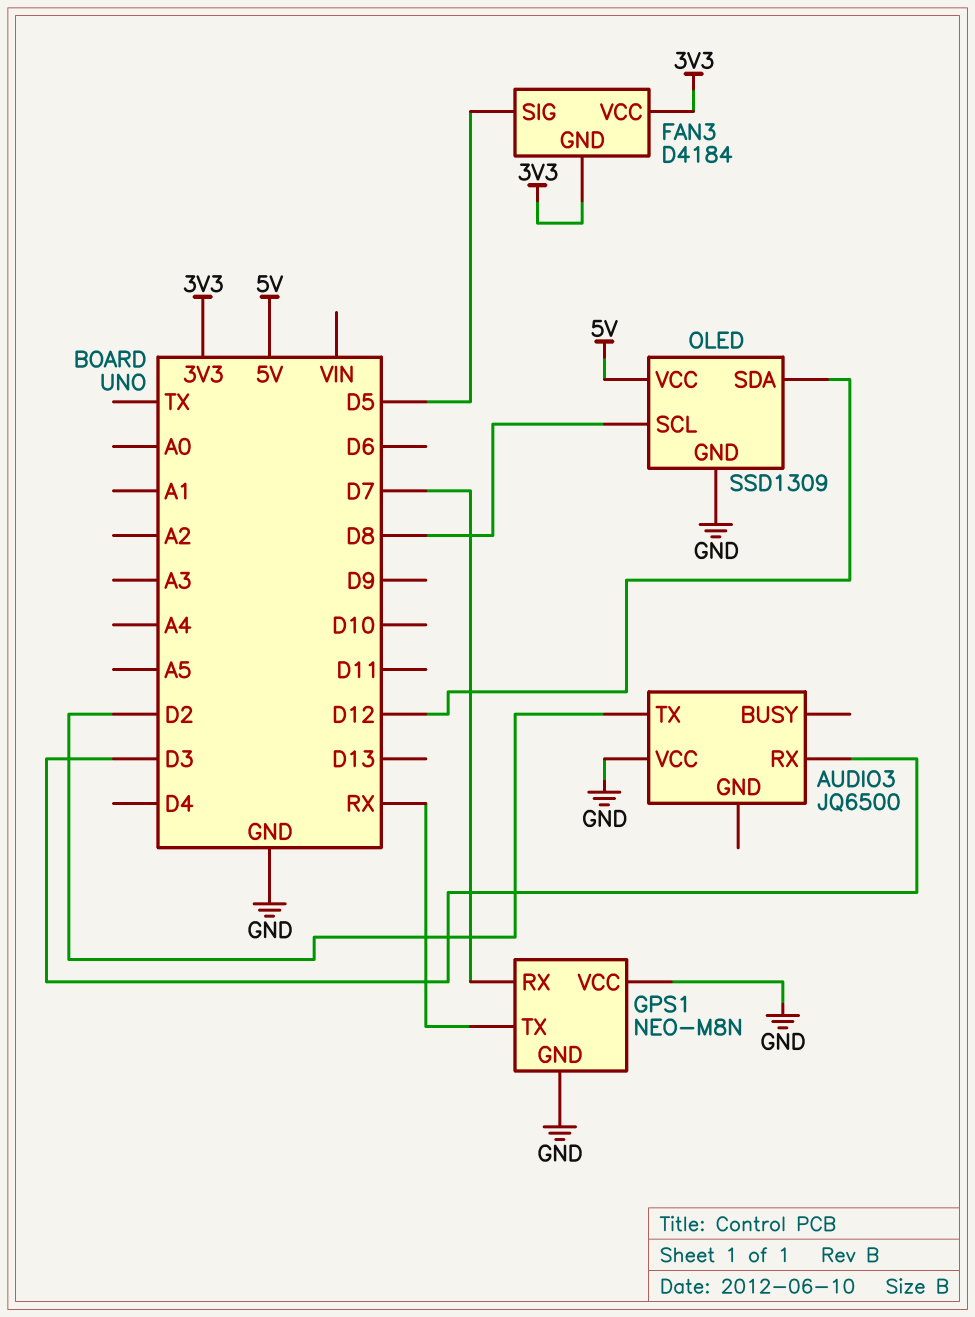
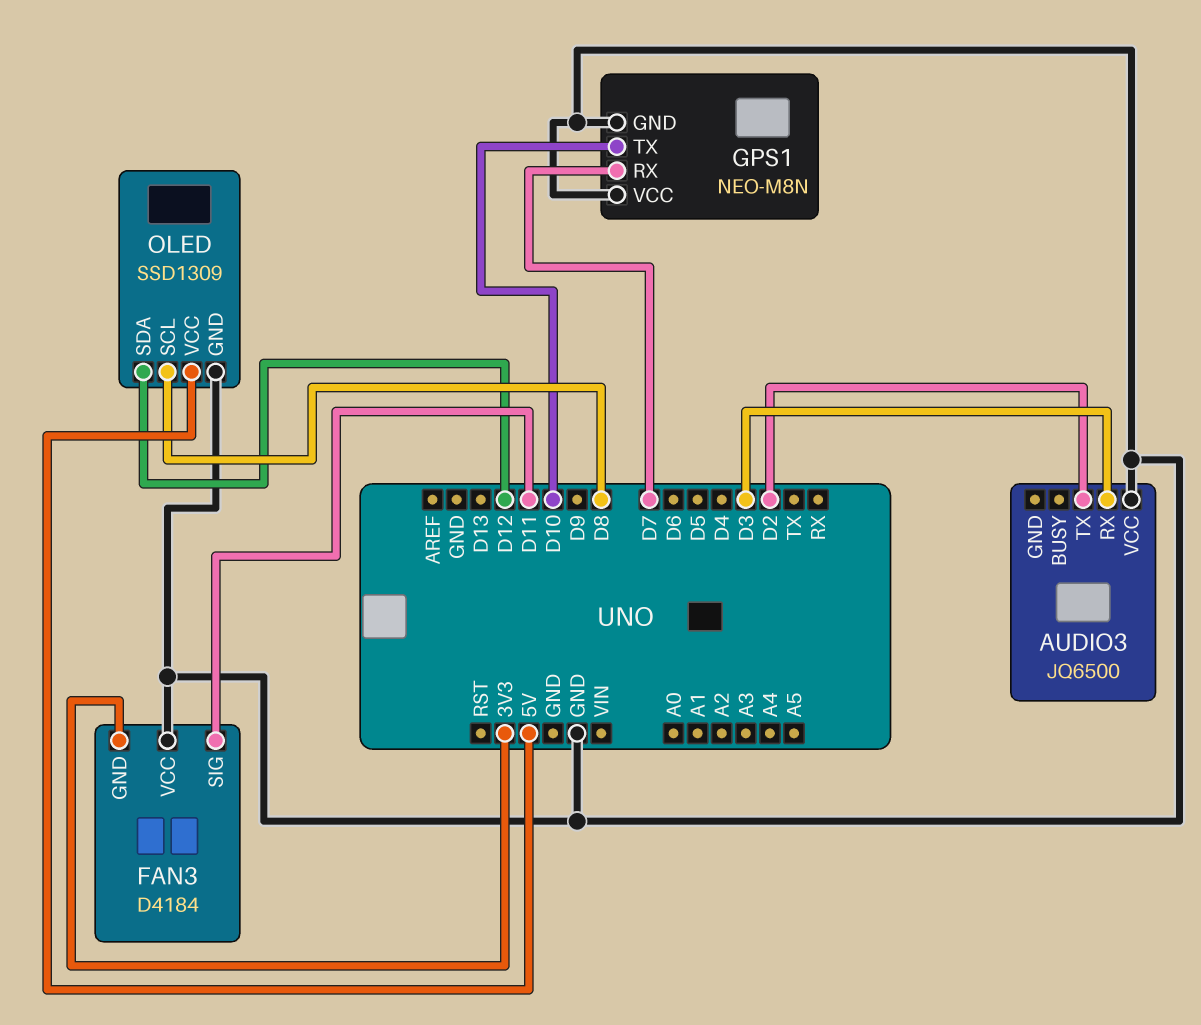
FAN3 pin SIG: D5 -> D11
FAN3 pin VCC: 3V3 -> GND
GPS1 pin TX: RX -> D10

